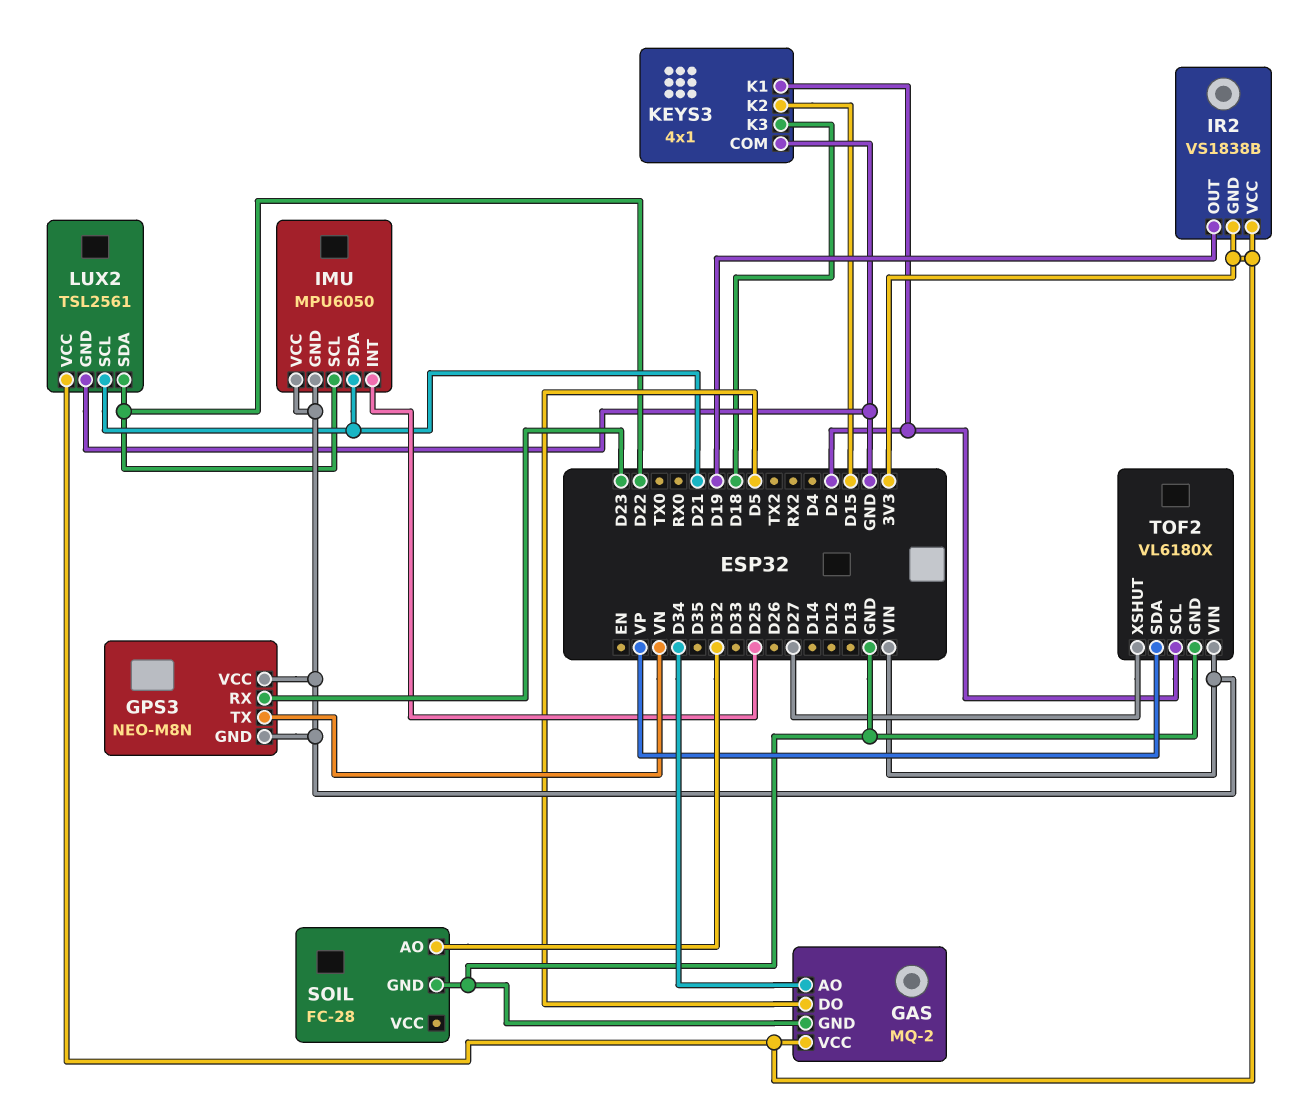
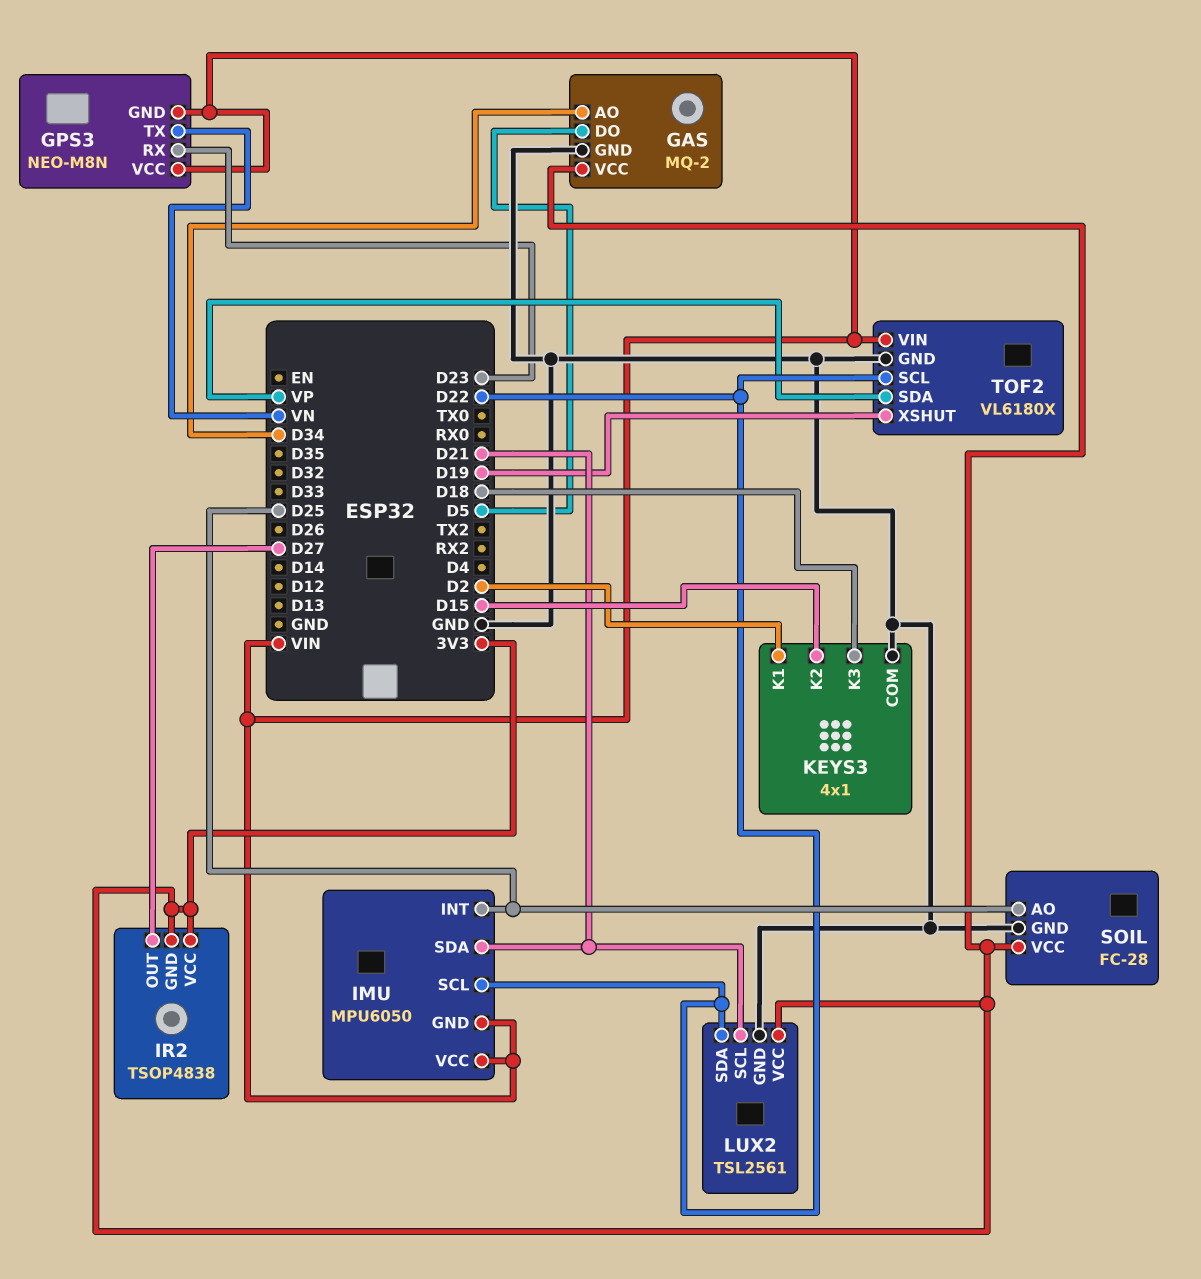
IR2: VS1838B -> TSOP4838
IR2 pin OUT: D19 -> D27
SOIL pin AO: D32 -> D25
SOIL pin VCC: none -> 3V3
TOF2 pin SCL: D2 -> D22
TOF2 pin XSHUT: D27 -> D19

